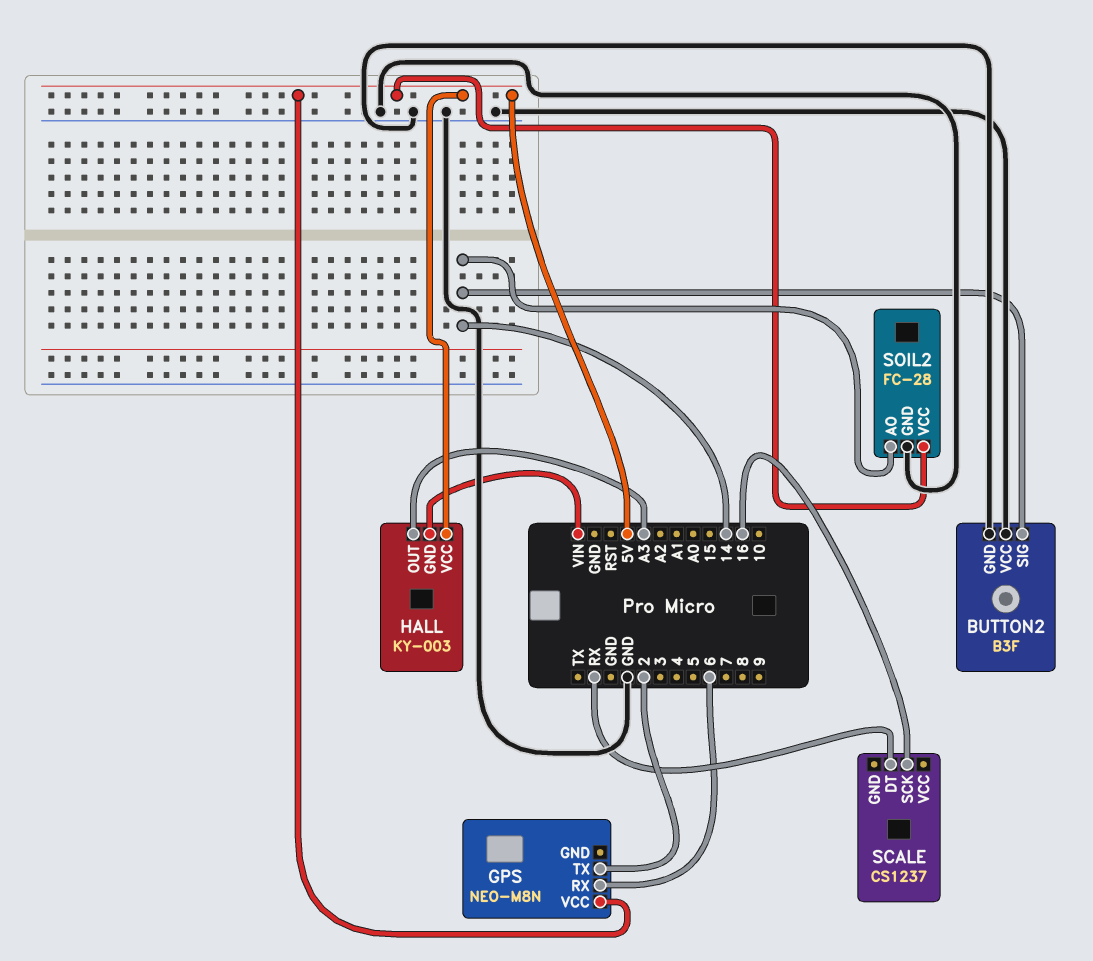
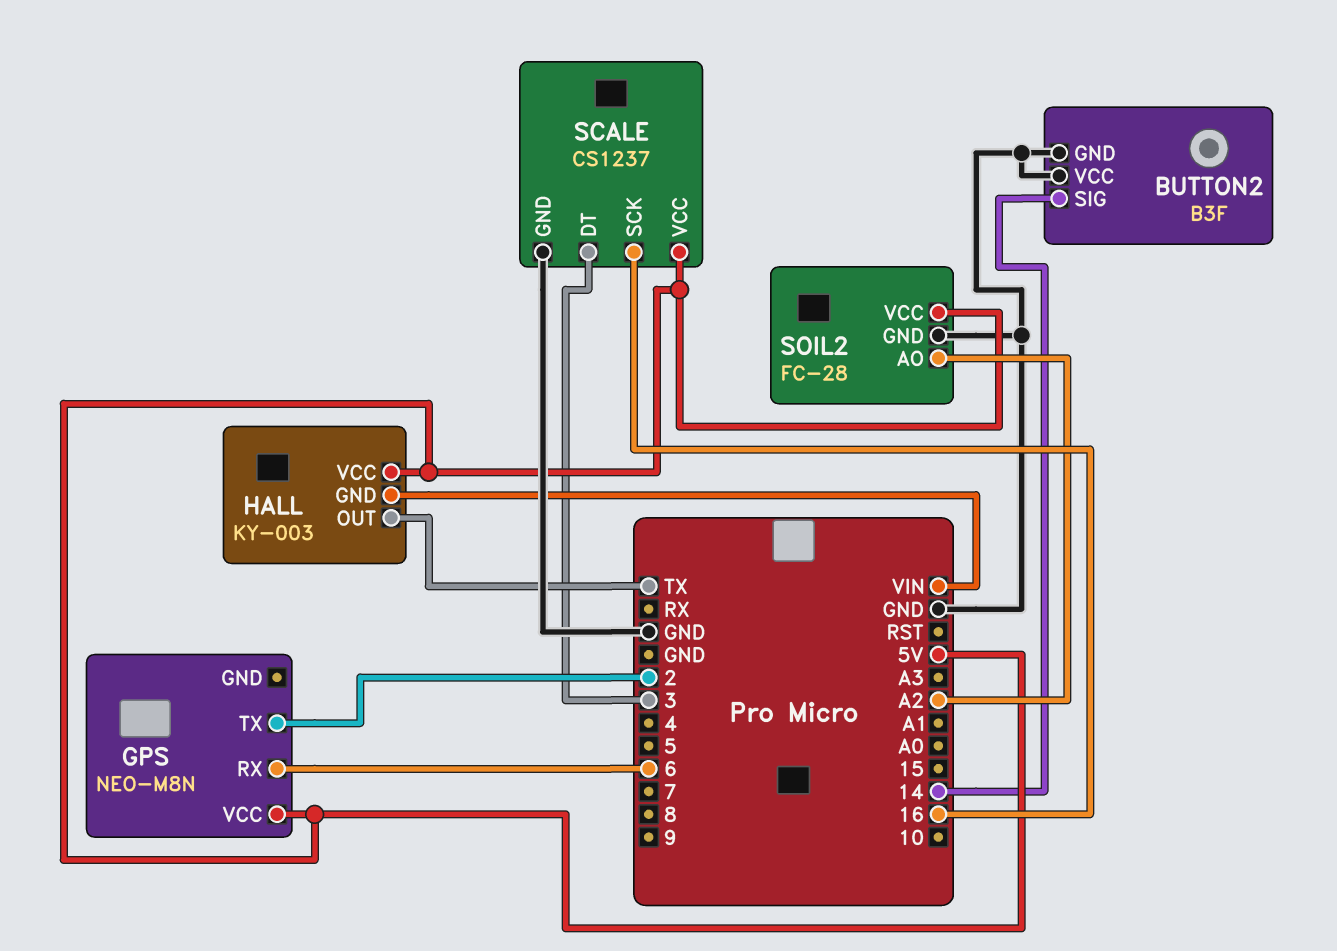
HALL pin OUT: A3 -> TX
SCALE pin DT: RX -> 3
SCALE pin GND: none -> GND
SCALE pin VCC: none -> 5V
SOIL2 pin AO: 14 -> A2

